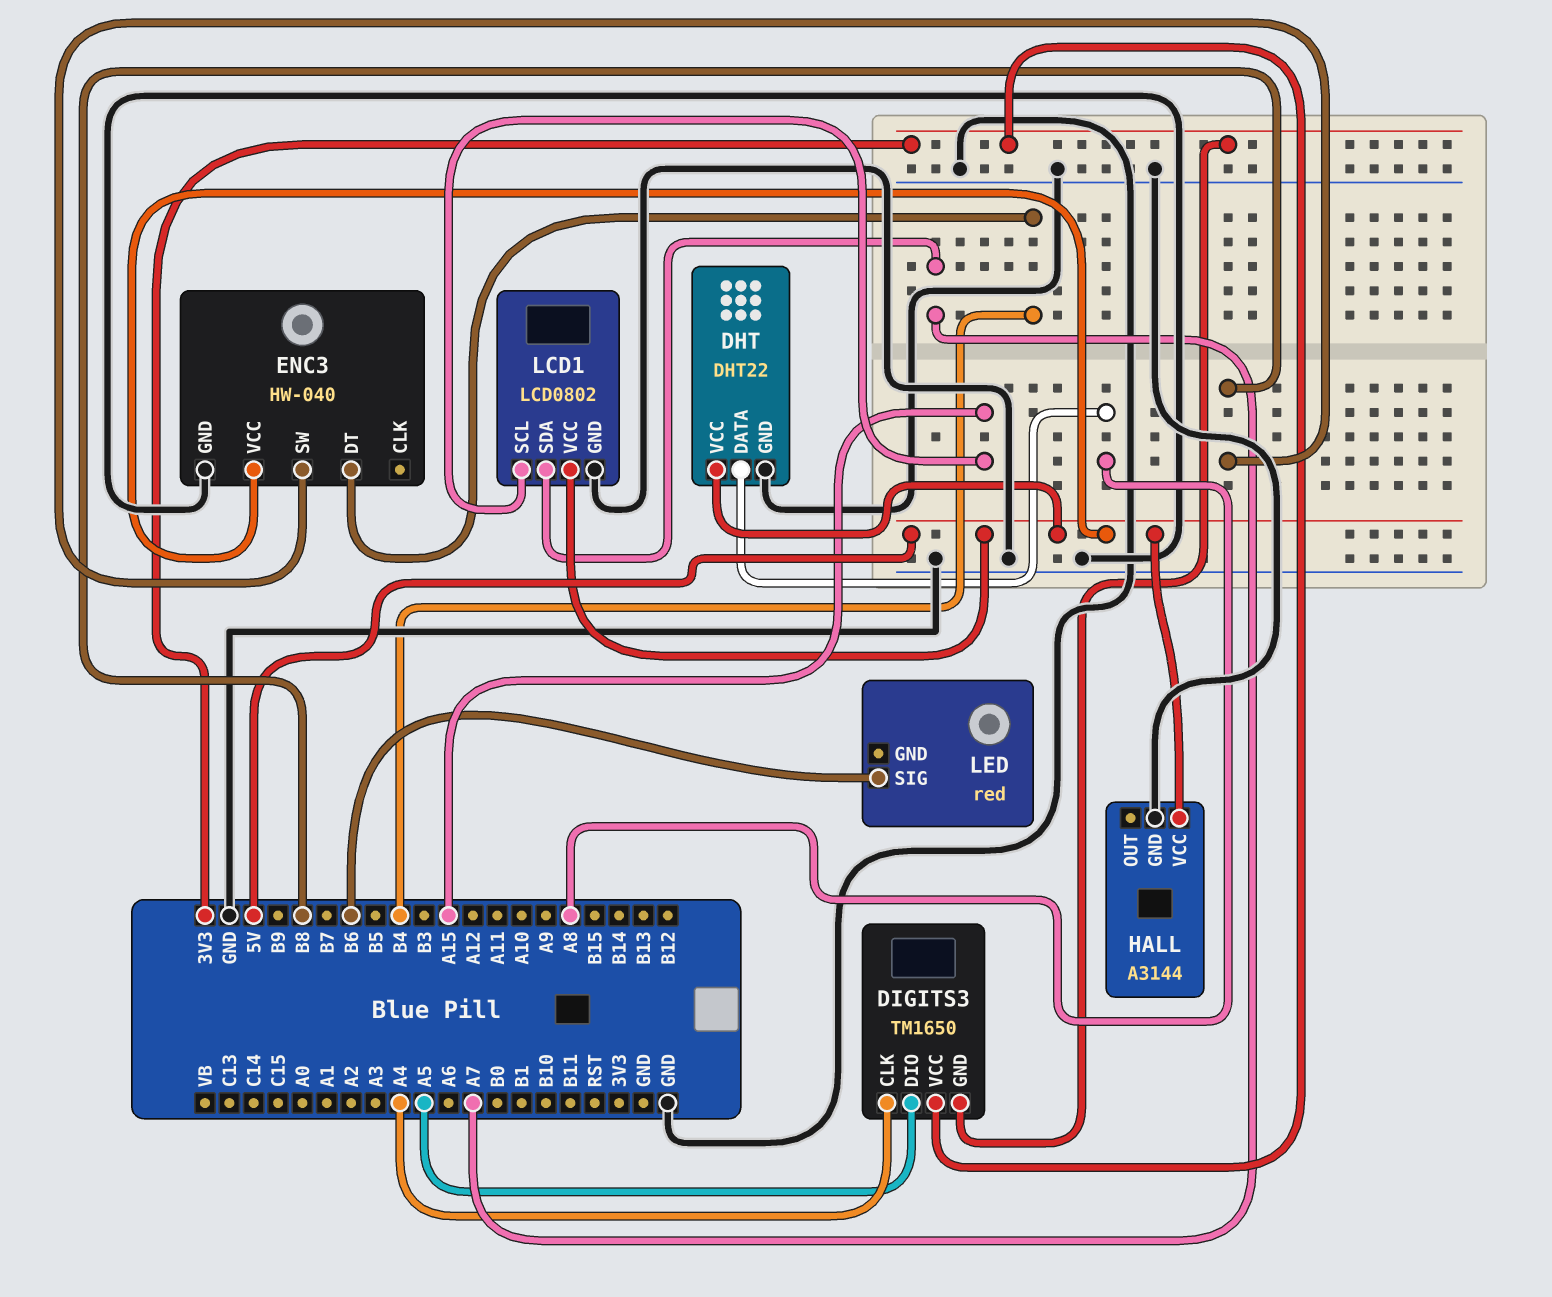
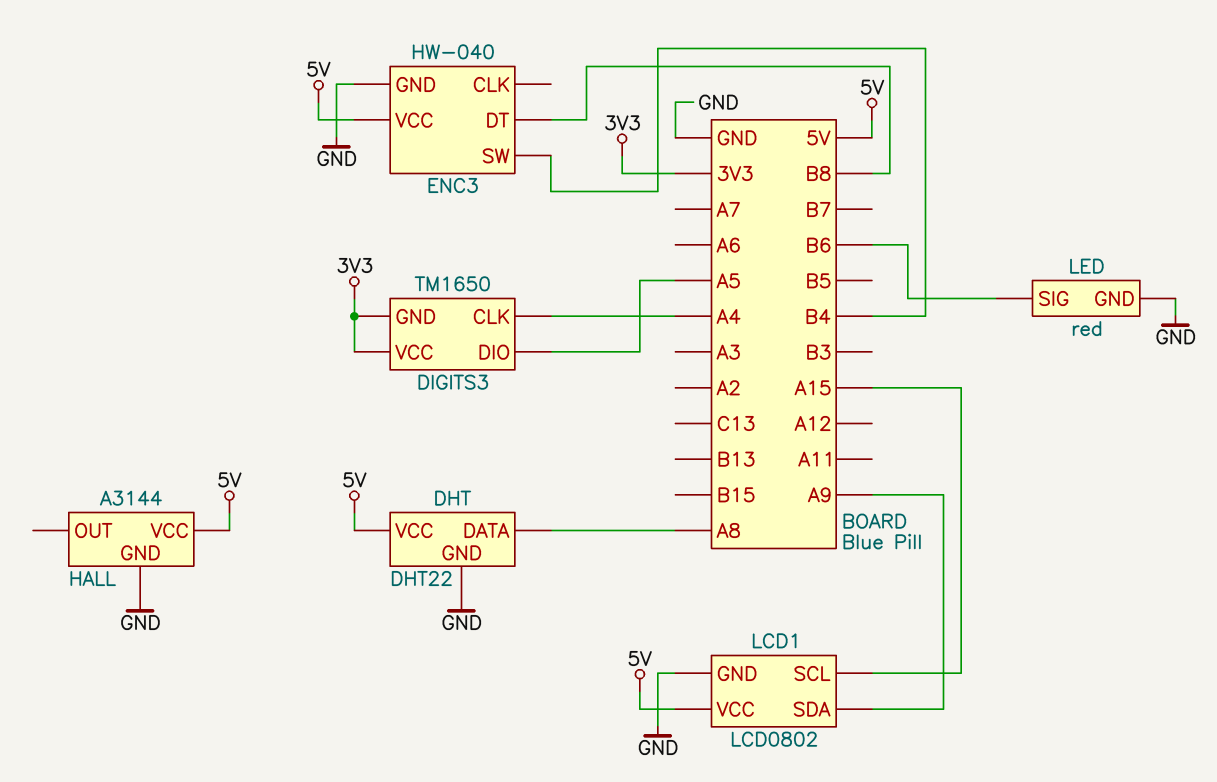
ENC3 pin DT: B4 -> B8
ENC3 pin SW: B8 -> B4
LCD1 pin SDA: A7 -> A9
LED pin GND: none -> GND

